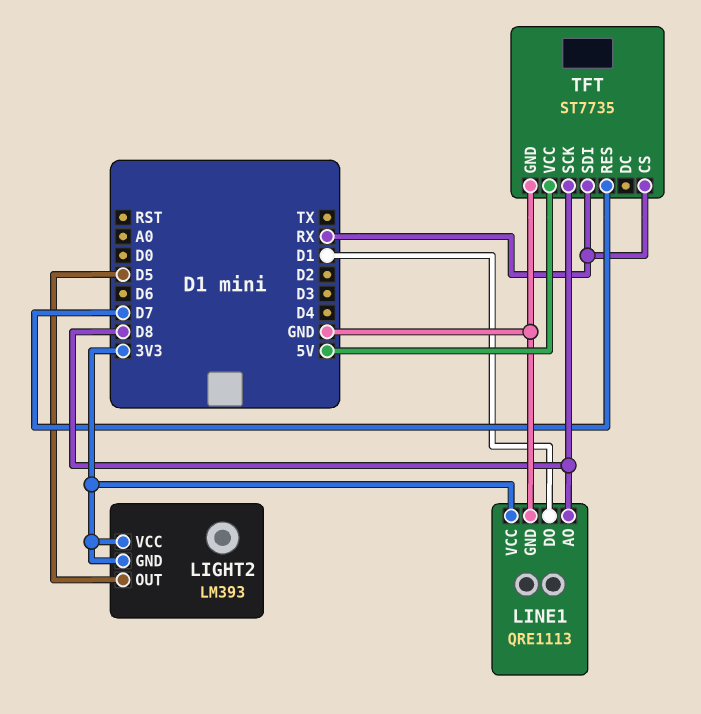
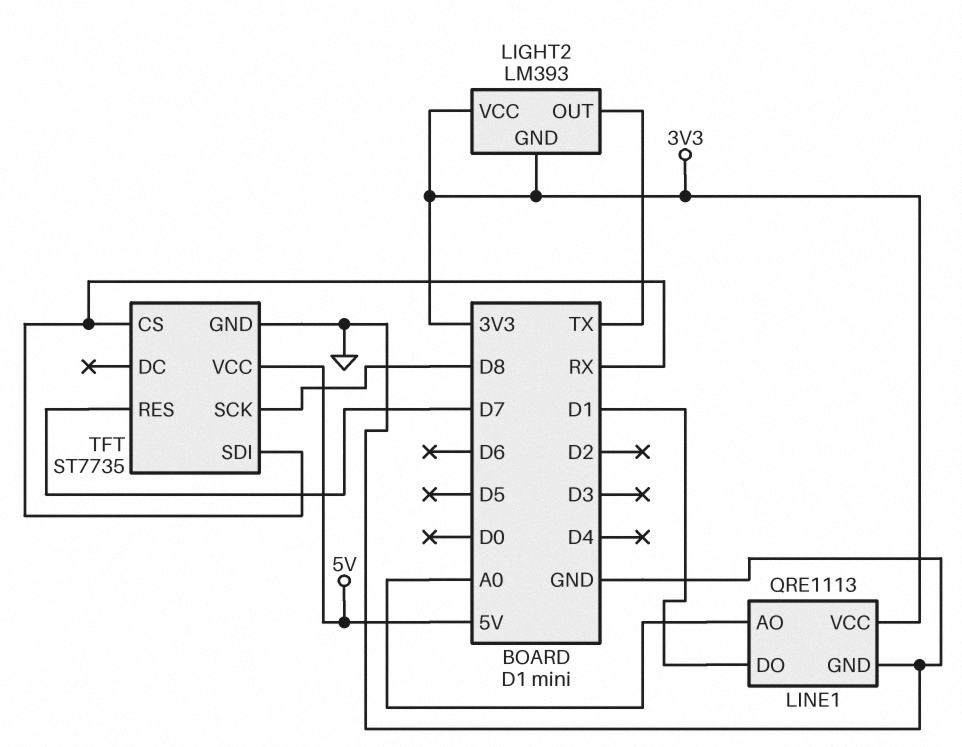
LIGHT2 pin OUT: D5 -> TX
LINE1 pin AO: D8 -> A0

